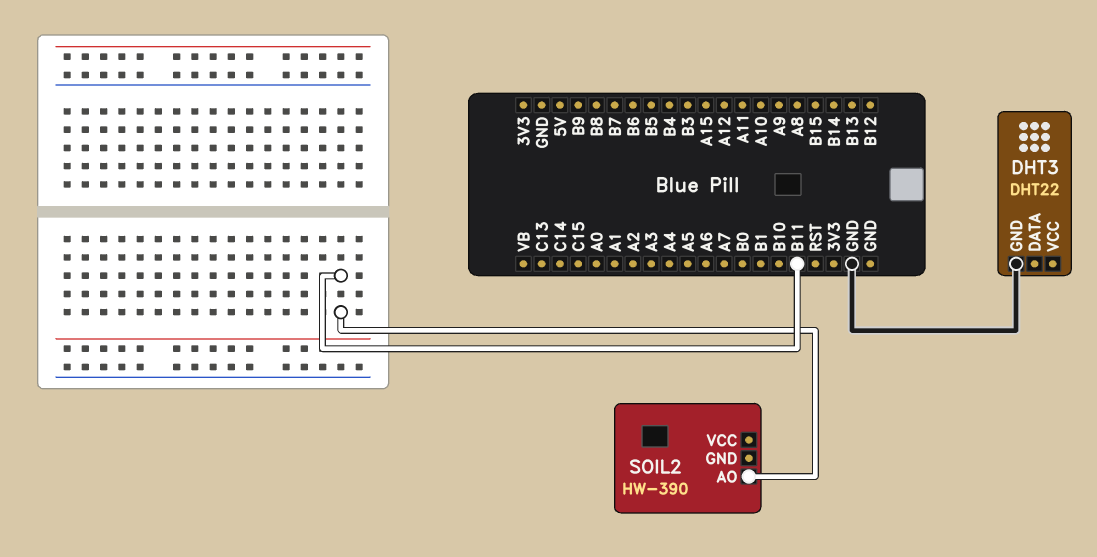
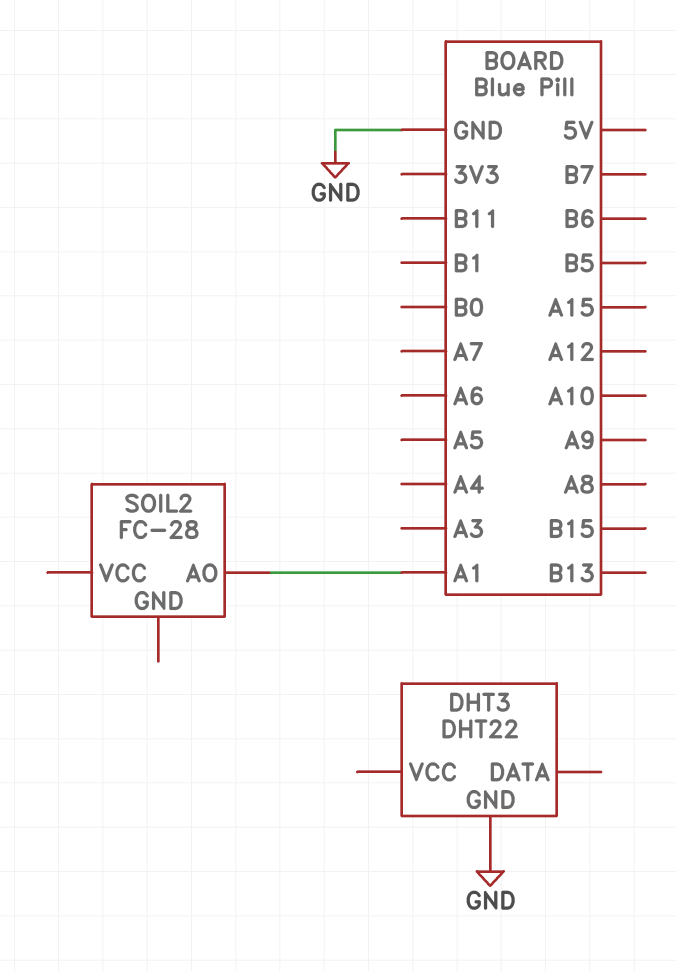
SOIL2: HW-390 -> FC-28
SOIL2 pin AO: B11 -> A1

